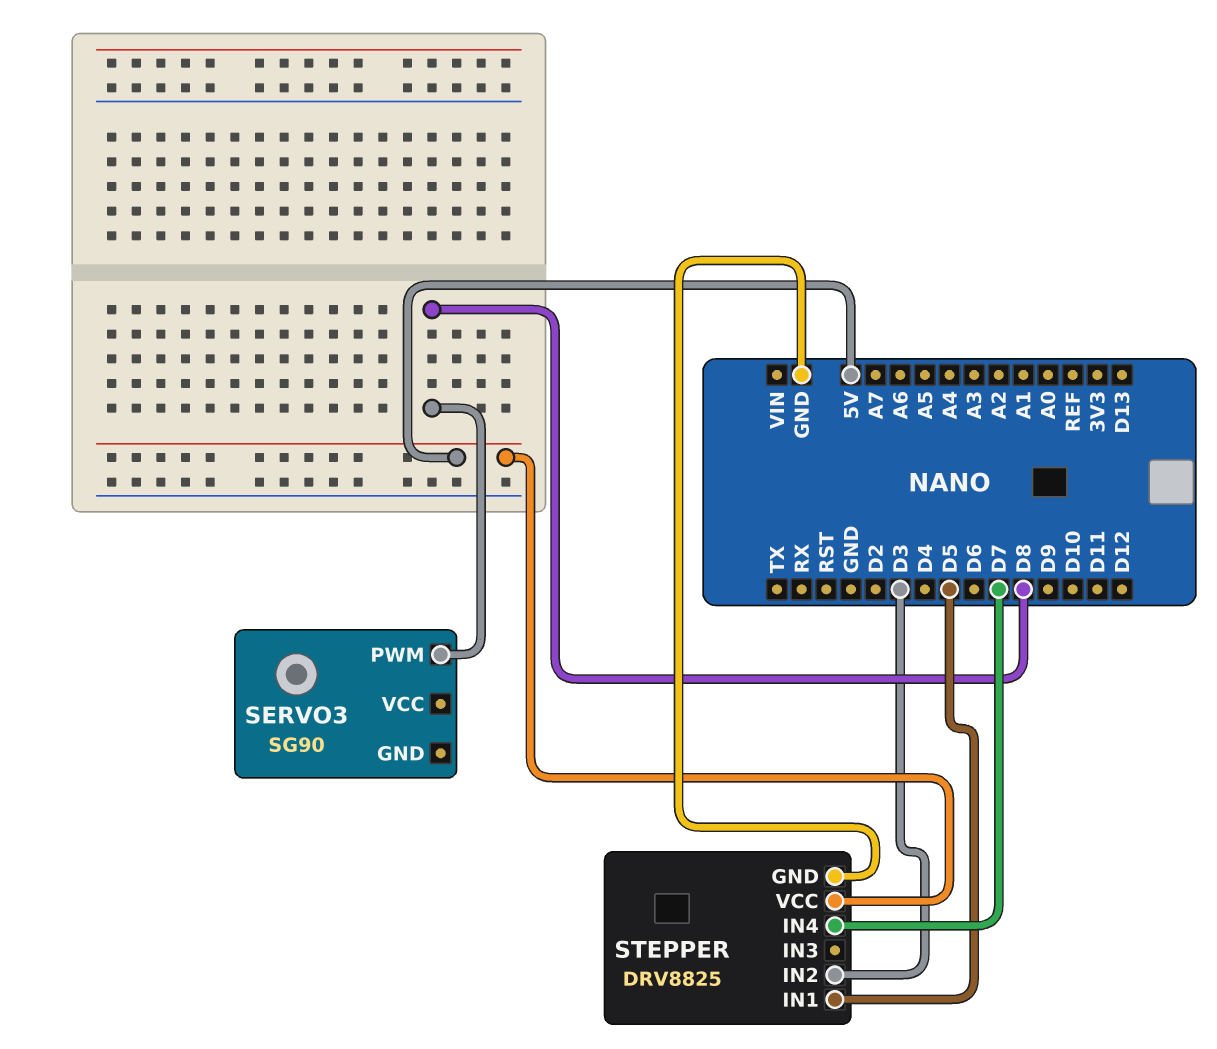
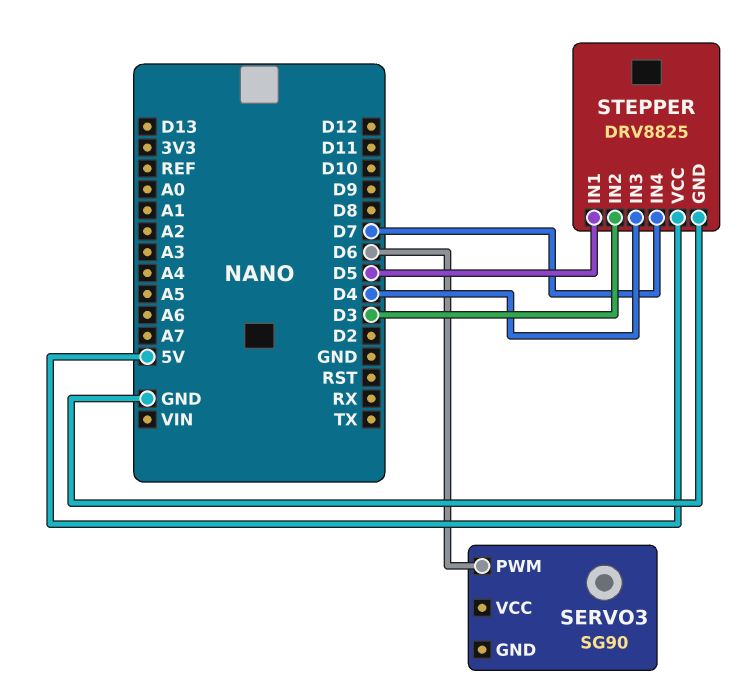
SERVO3 pin PWM: D8 -> D6
STEPPER pin IN3: none -> D4

